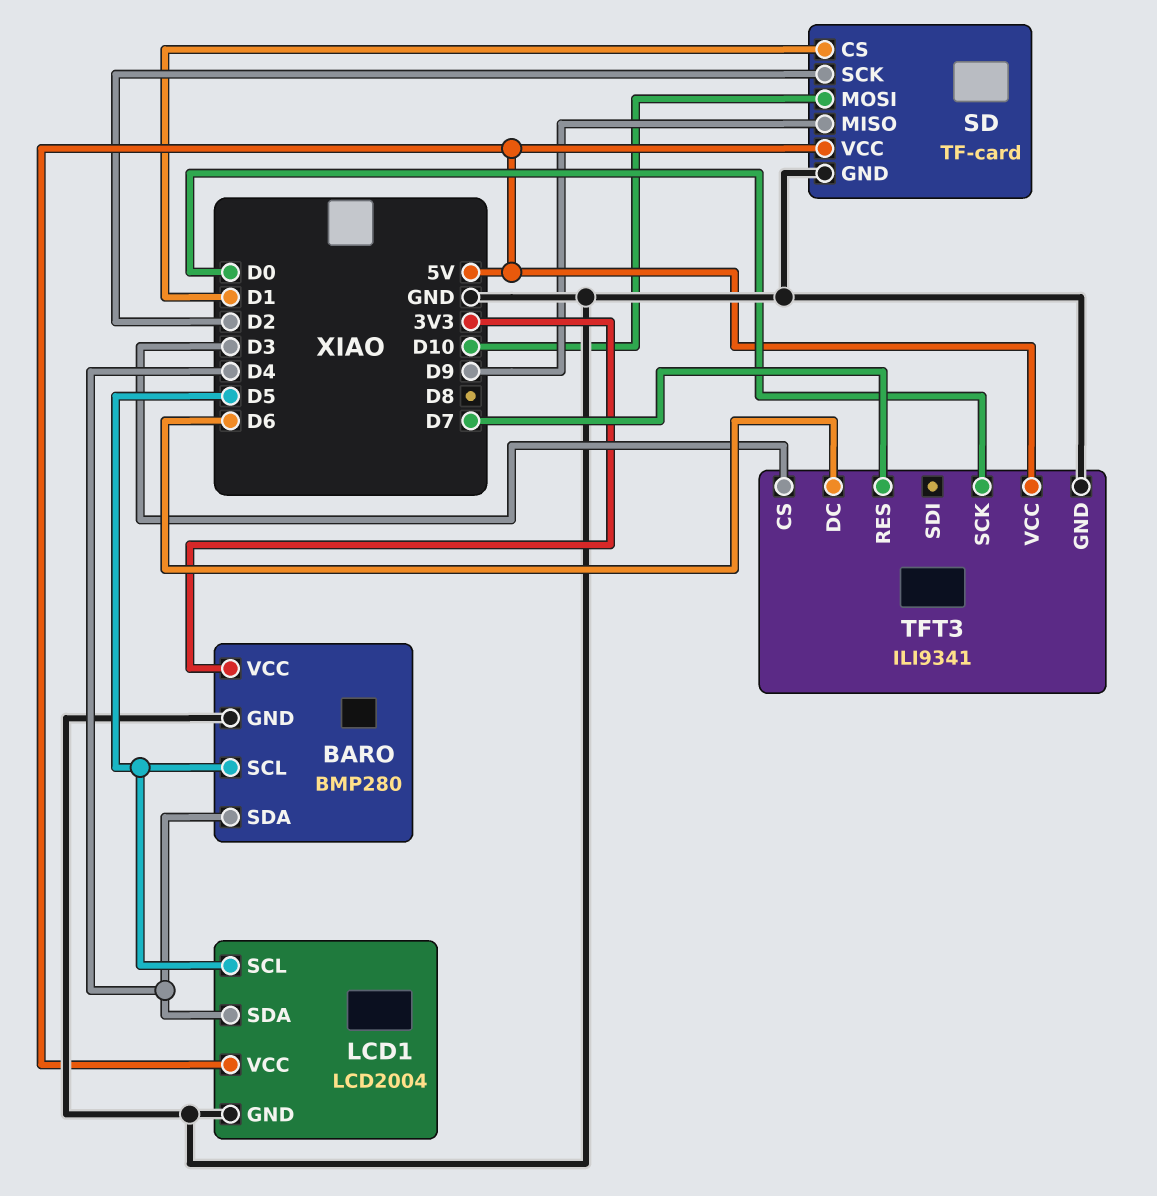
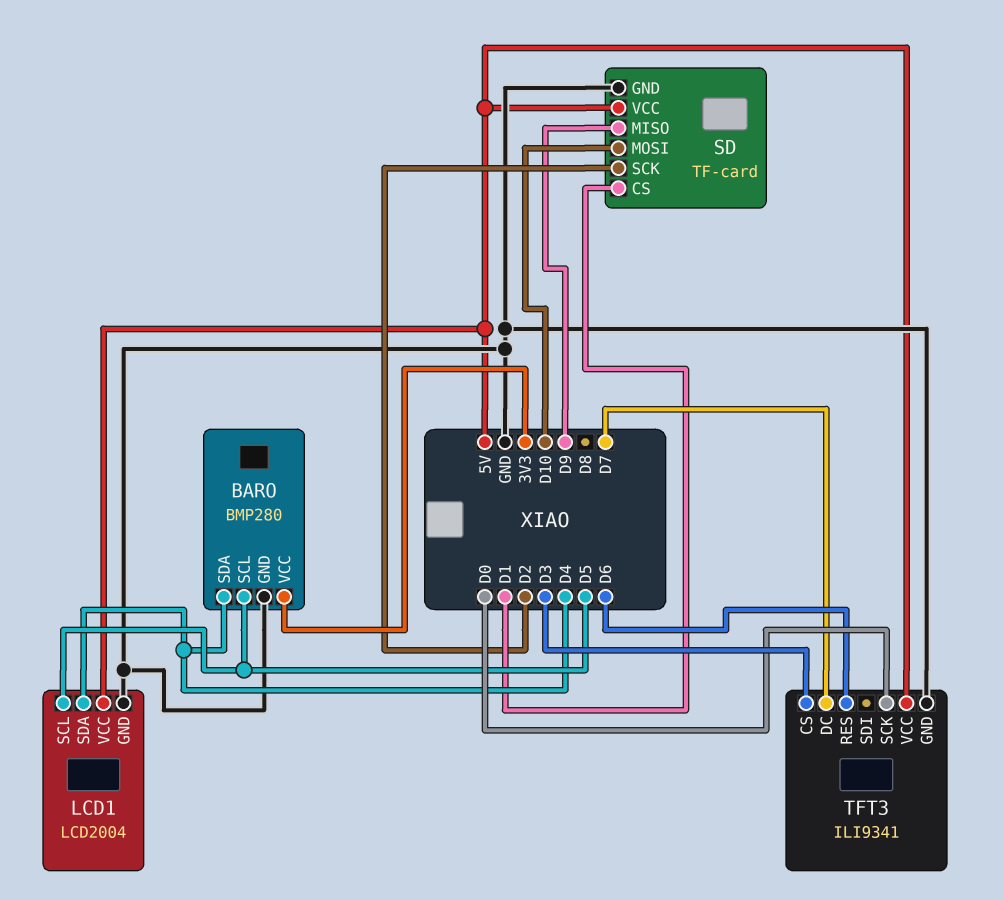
TFT3 pin DC: D6 -> D7
TFT3 pin RES: D7 -> D6

